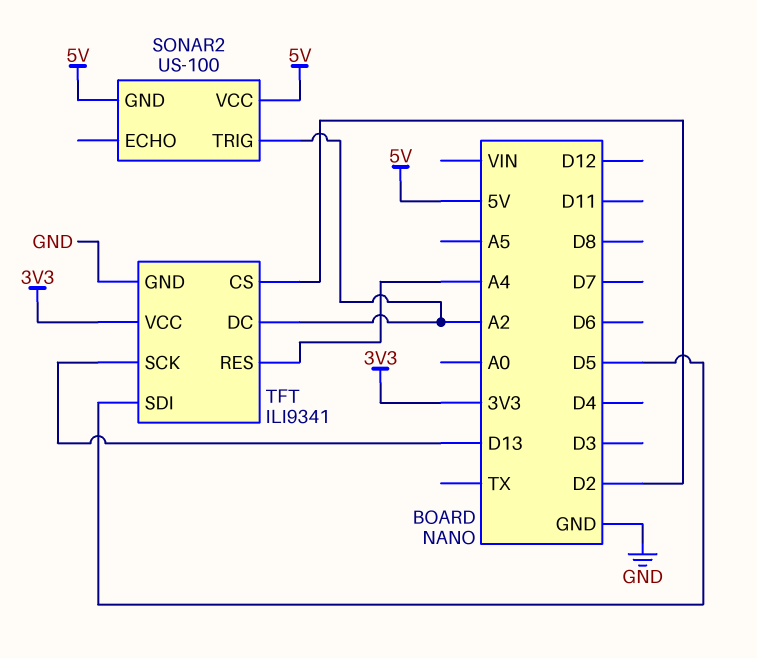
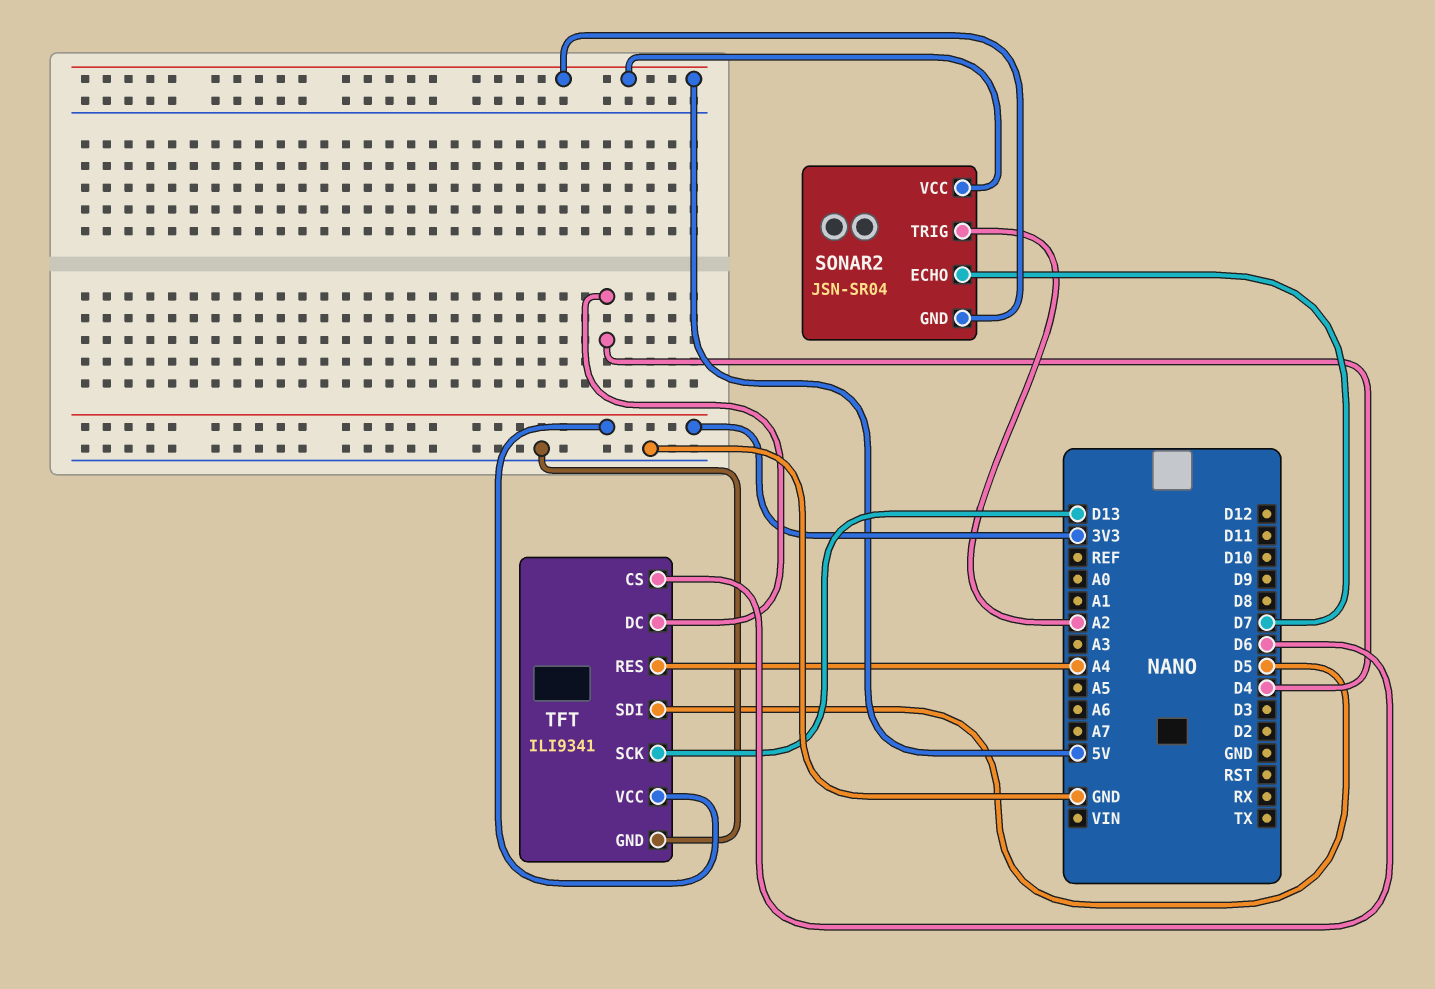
SONAR2: US-100 -> JSN-SR04
SONAR2 pin ECHO: none -> D7
TFT pin CS: D2 -> D6
TFT pin DC: A2 -> D4

